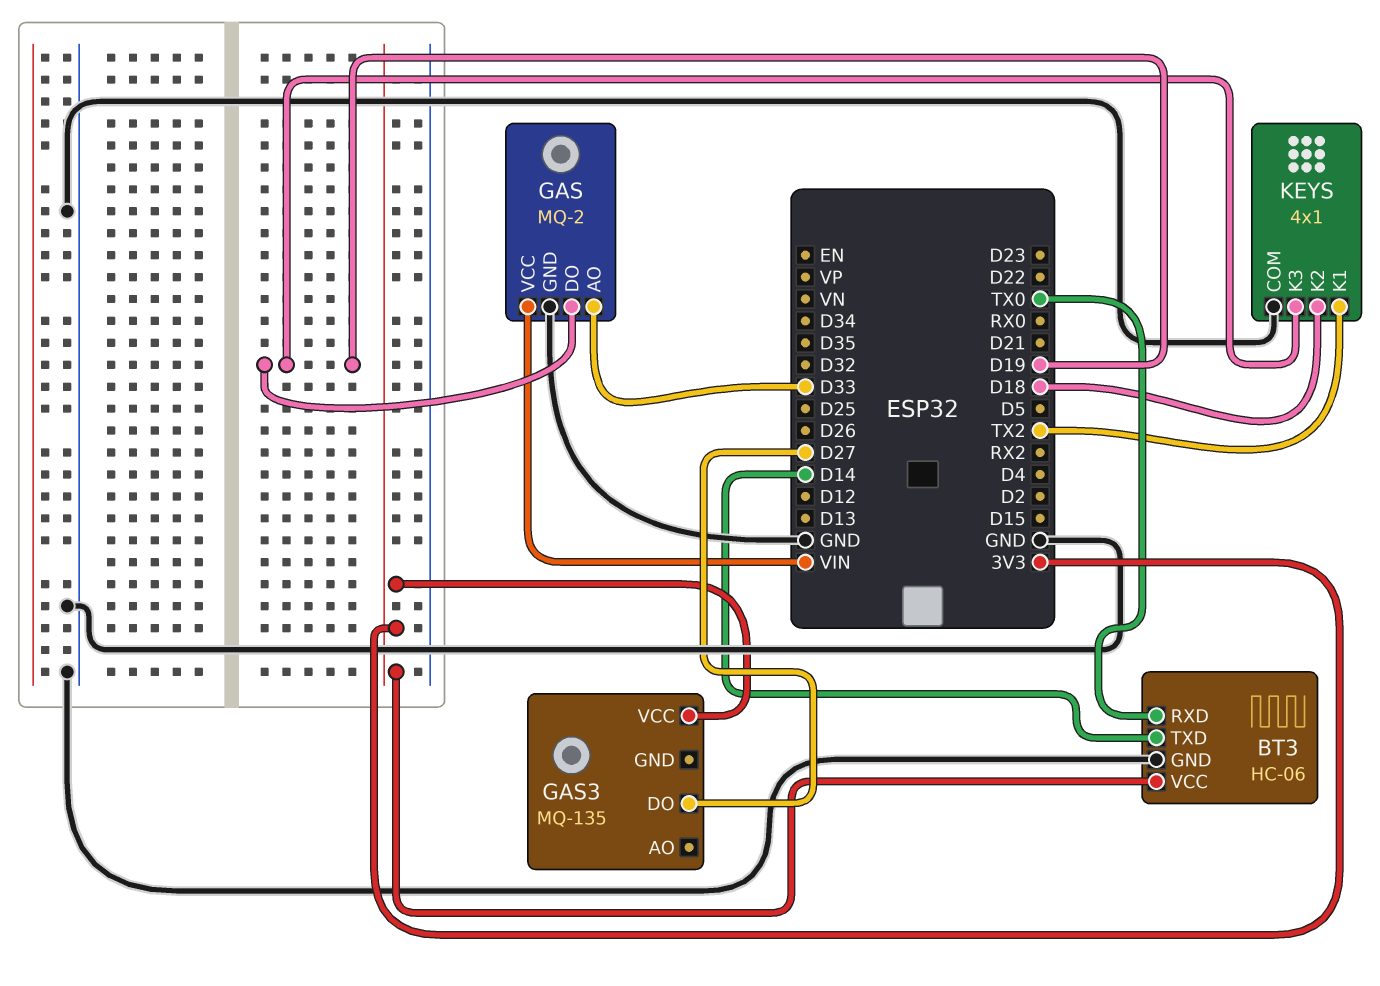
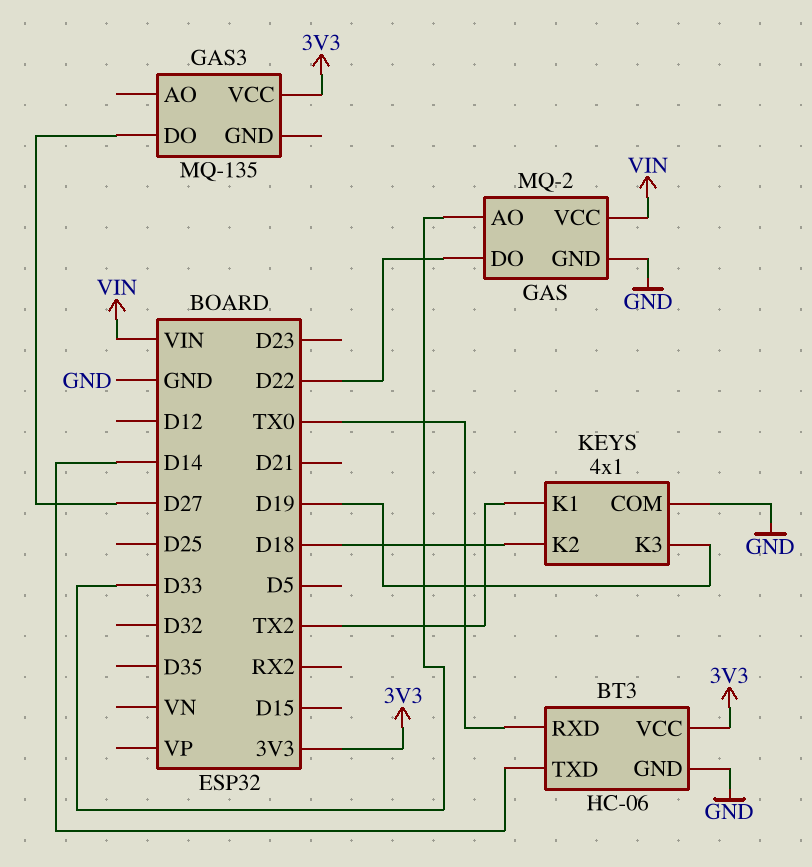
GAS pin DO: D19 -> D22

